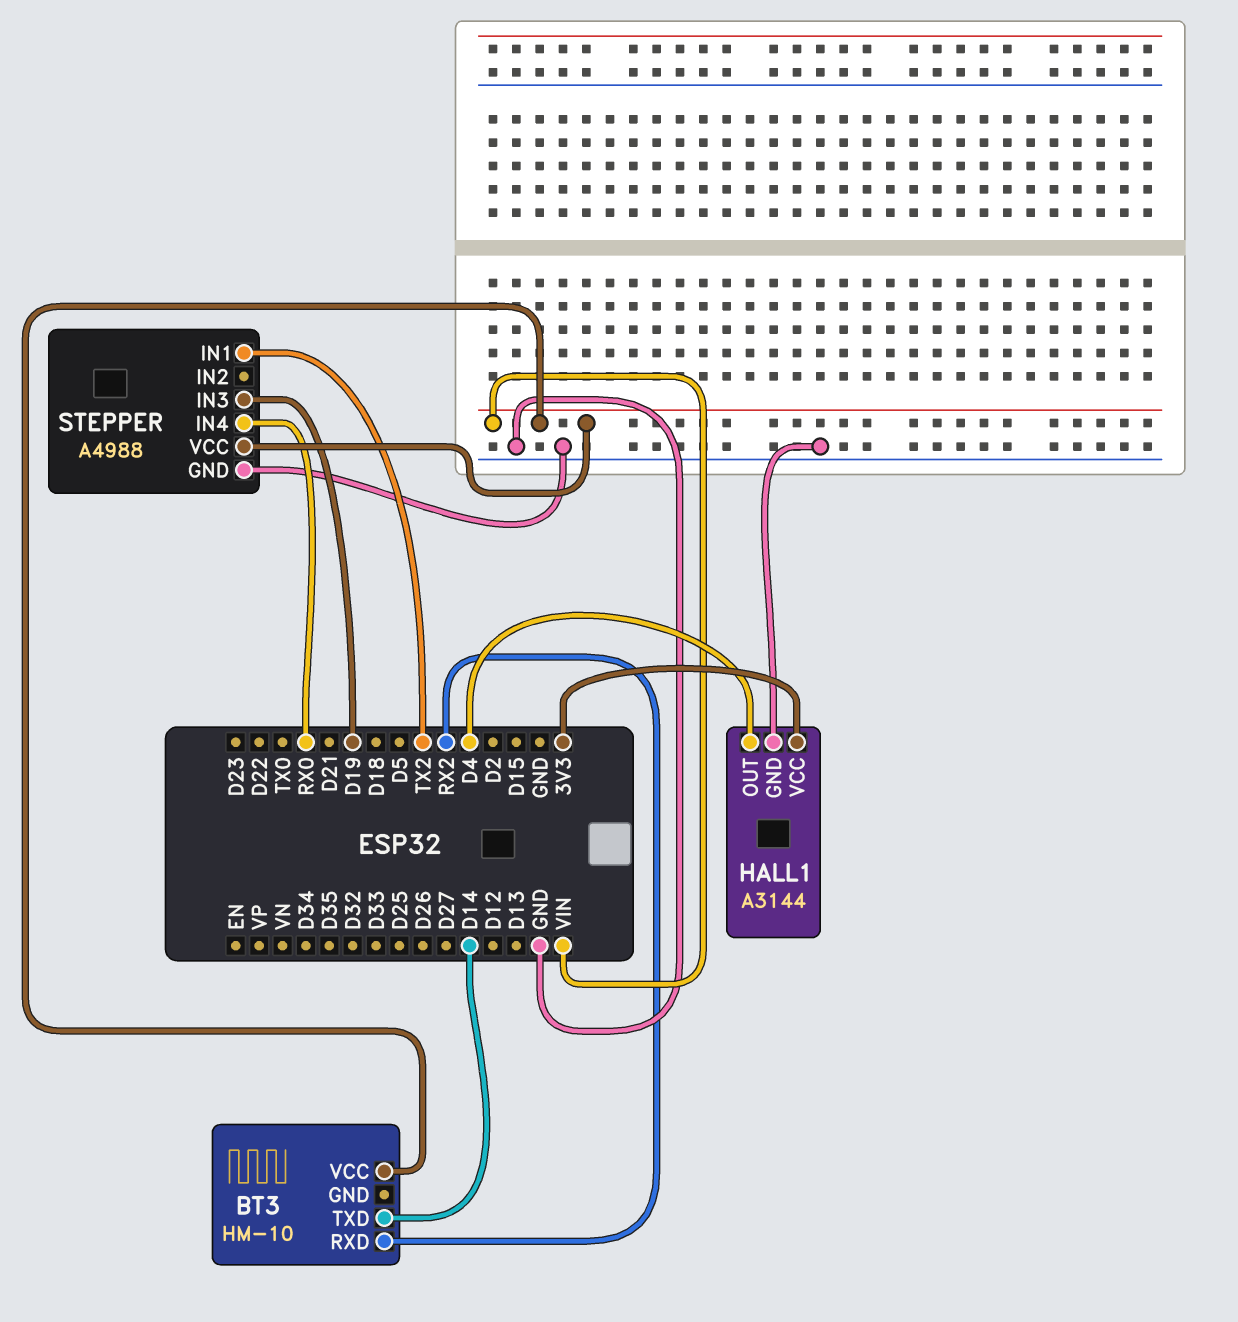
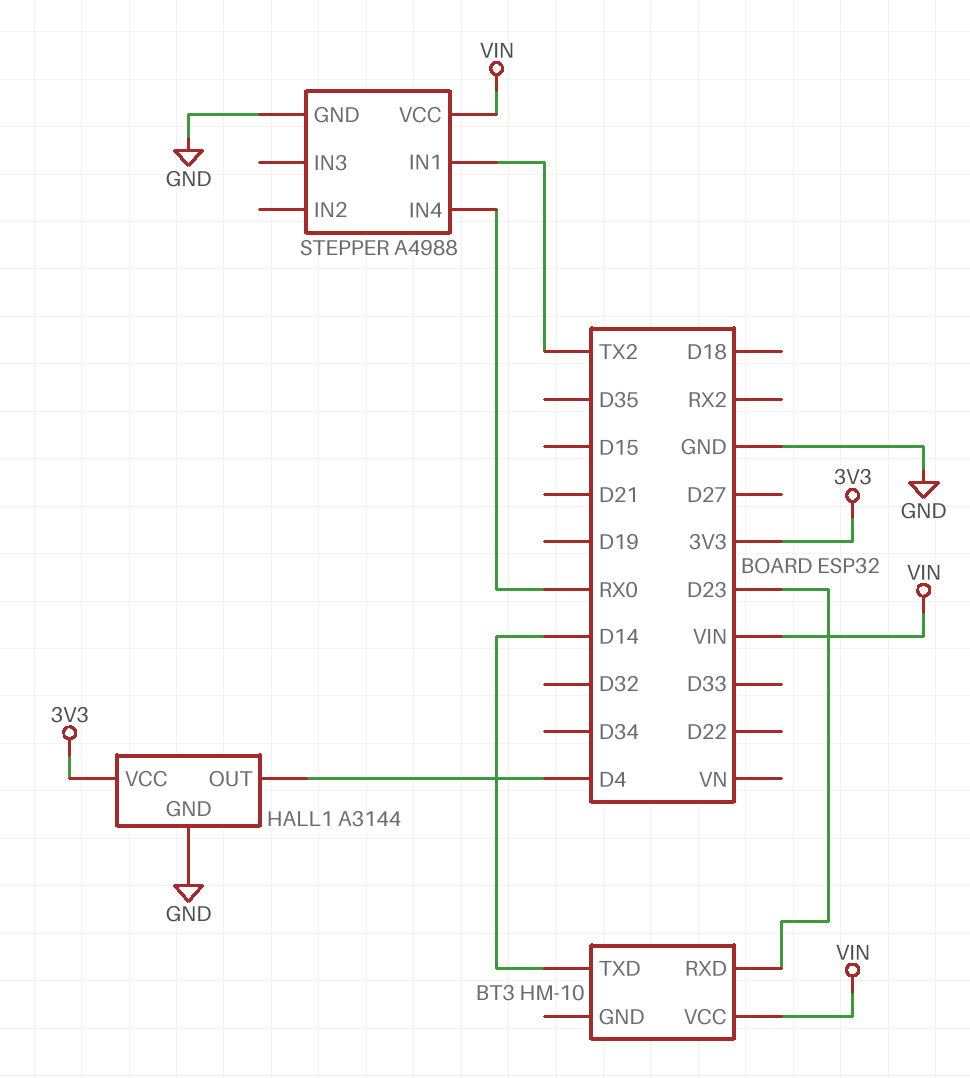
BT3 pin RXD: RX2 -> D23
STEPPER pin IN3: D19 -> none

